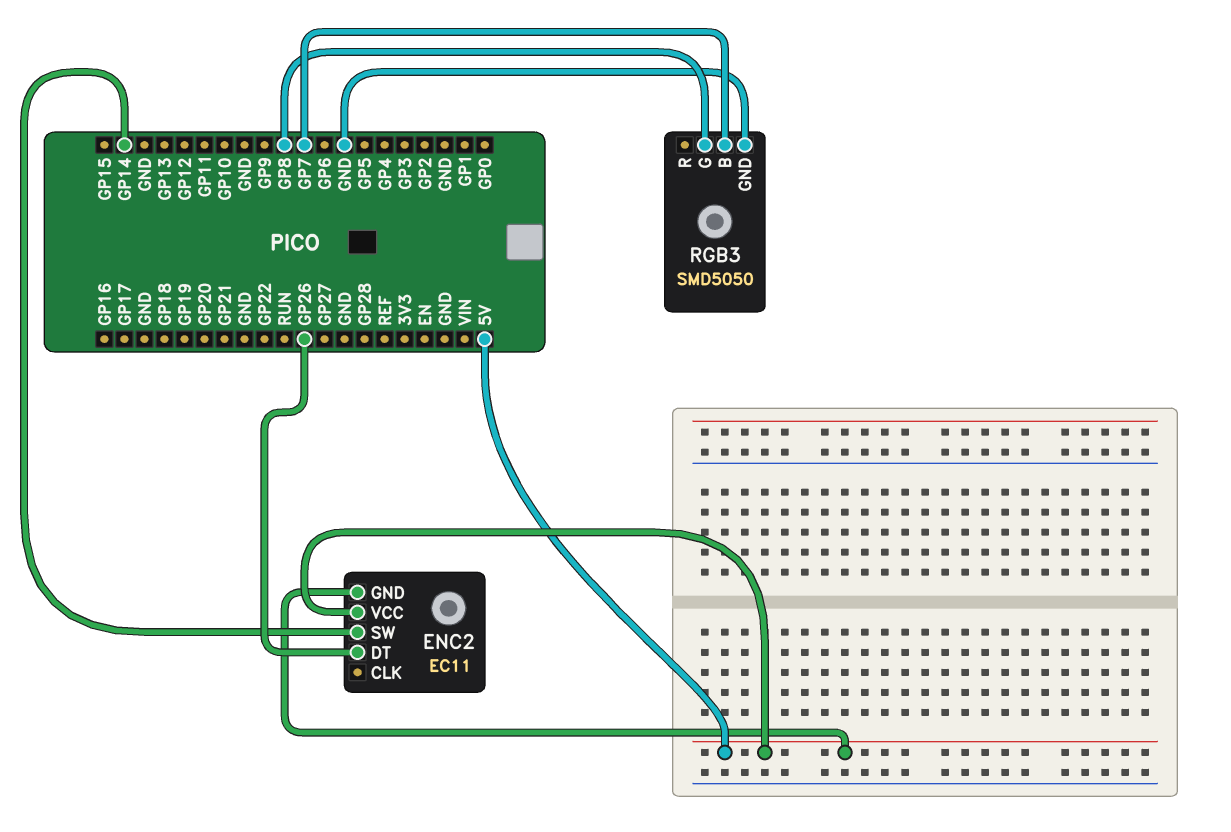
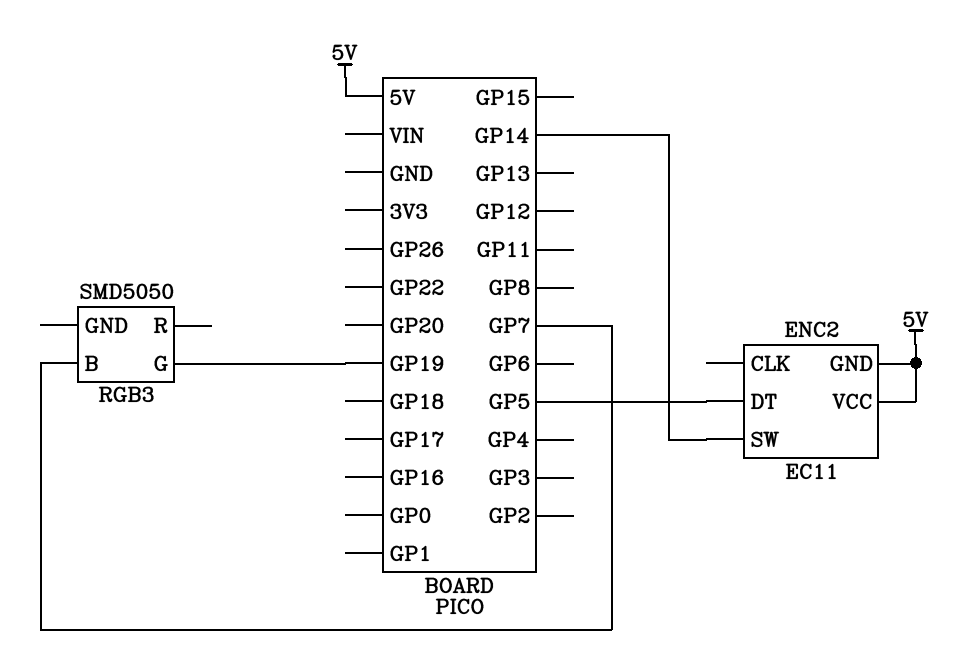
ENC2 pin DT: GP26 -> GP5
RGB3 pin G: GP8 -> GP19
RGB3 pin GND: GND -> none

